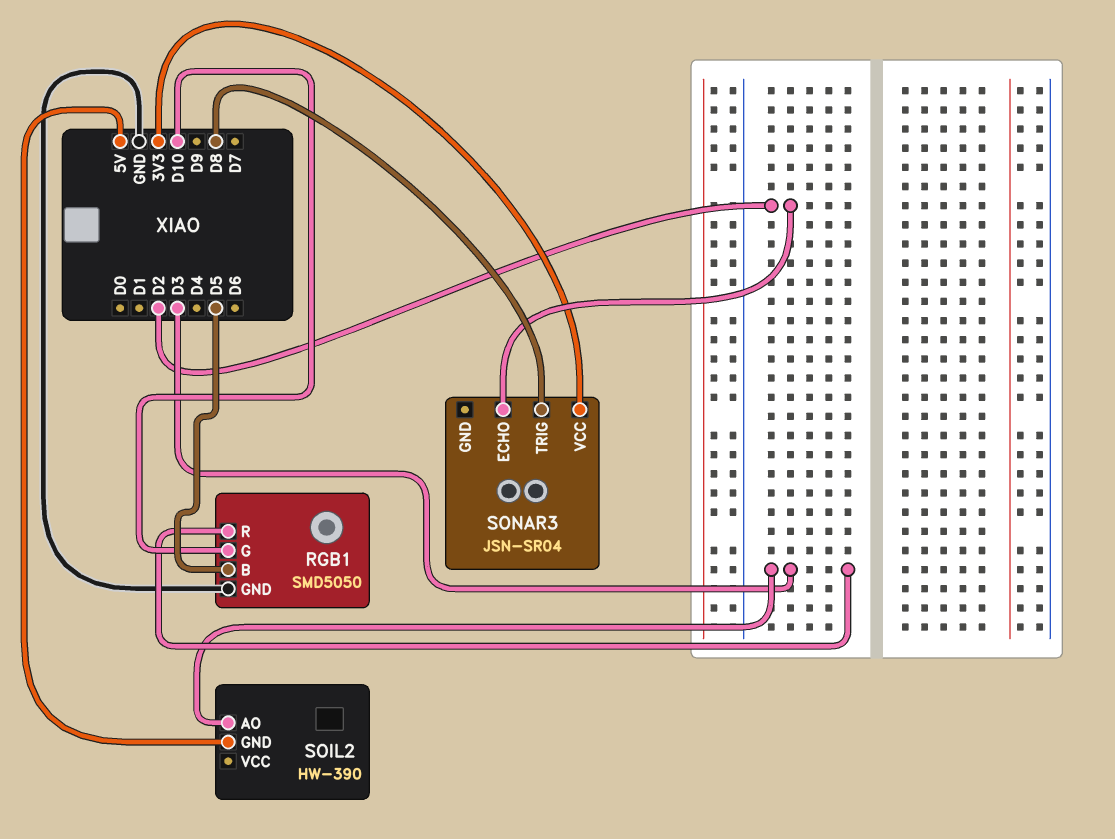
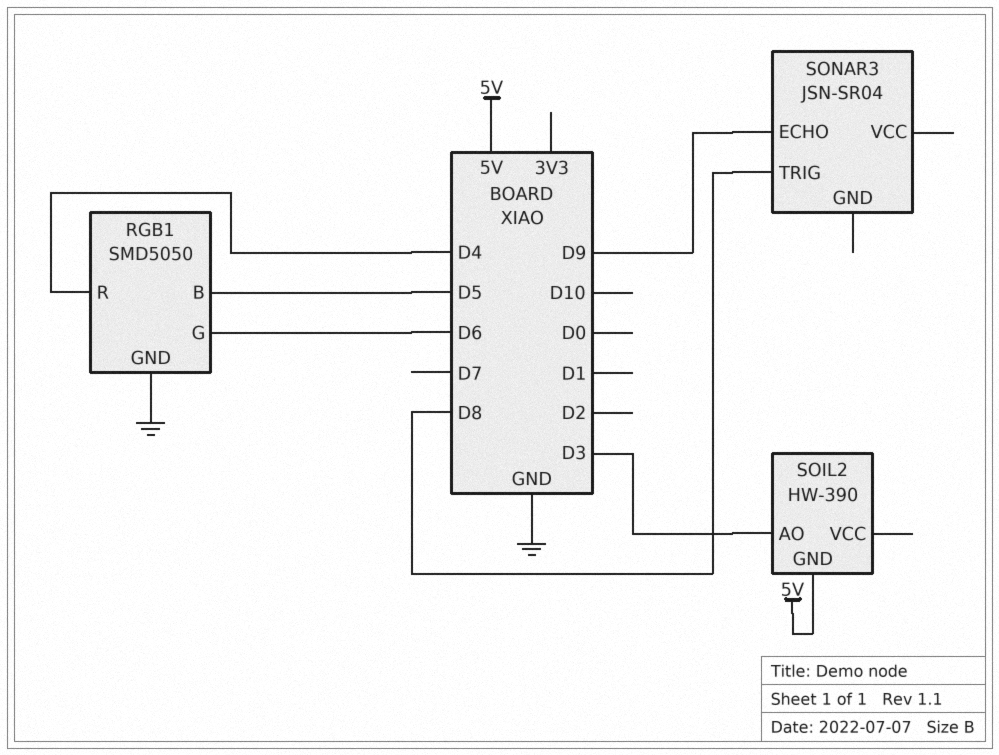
RGB1 pin G: D10 -> D6
RGB1 pin R: D3 -> D4
SONAR3 pin ECHO: D2 -> D9
SONAR3 pin VCC: 3V3 -> none

